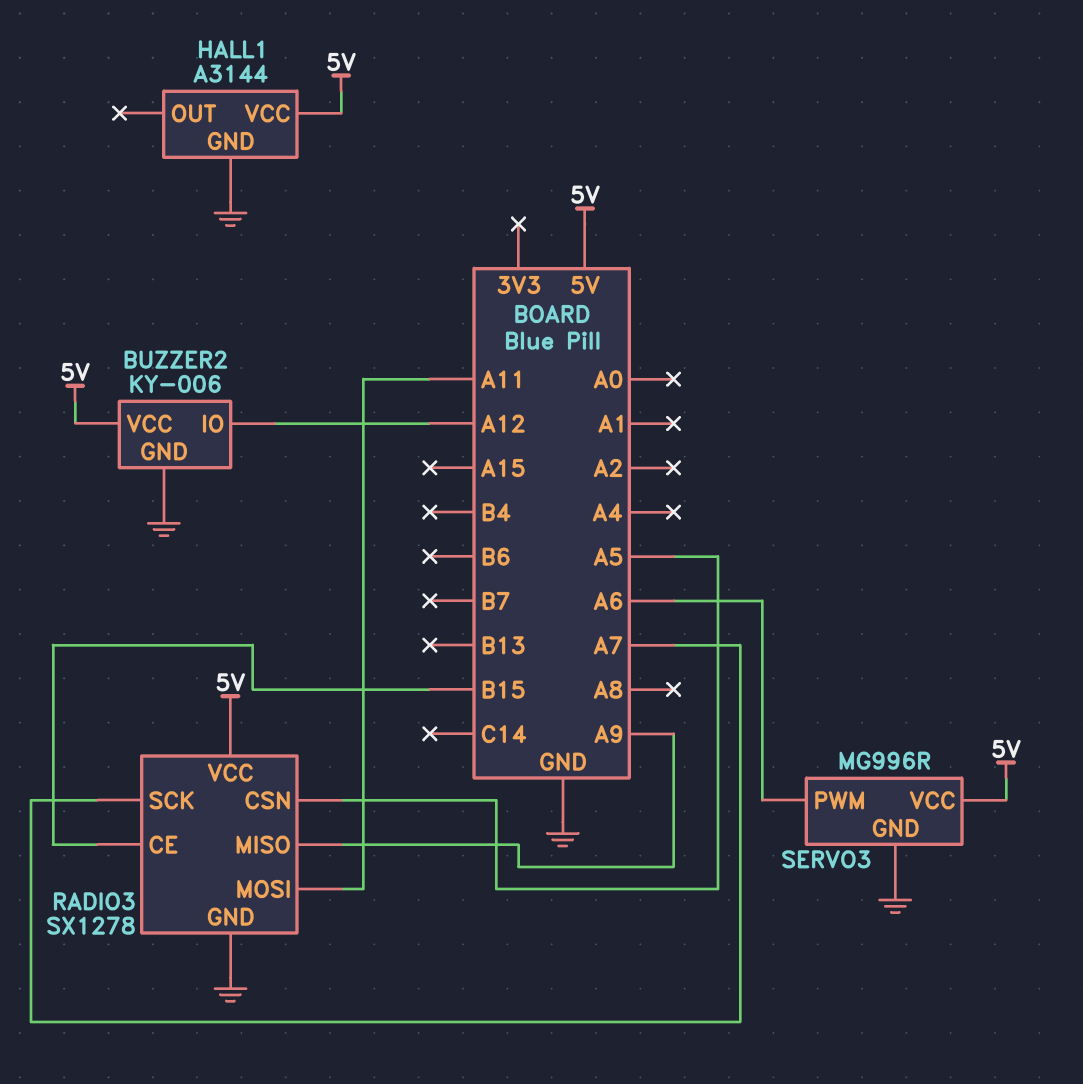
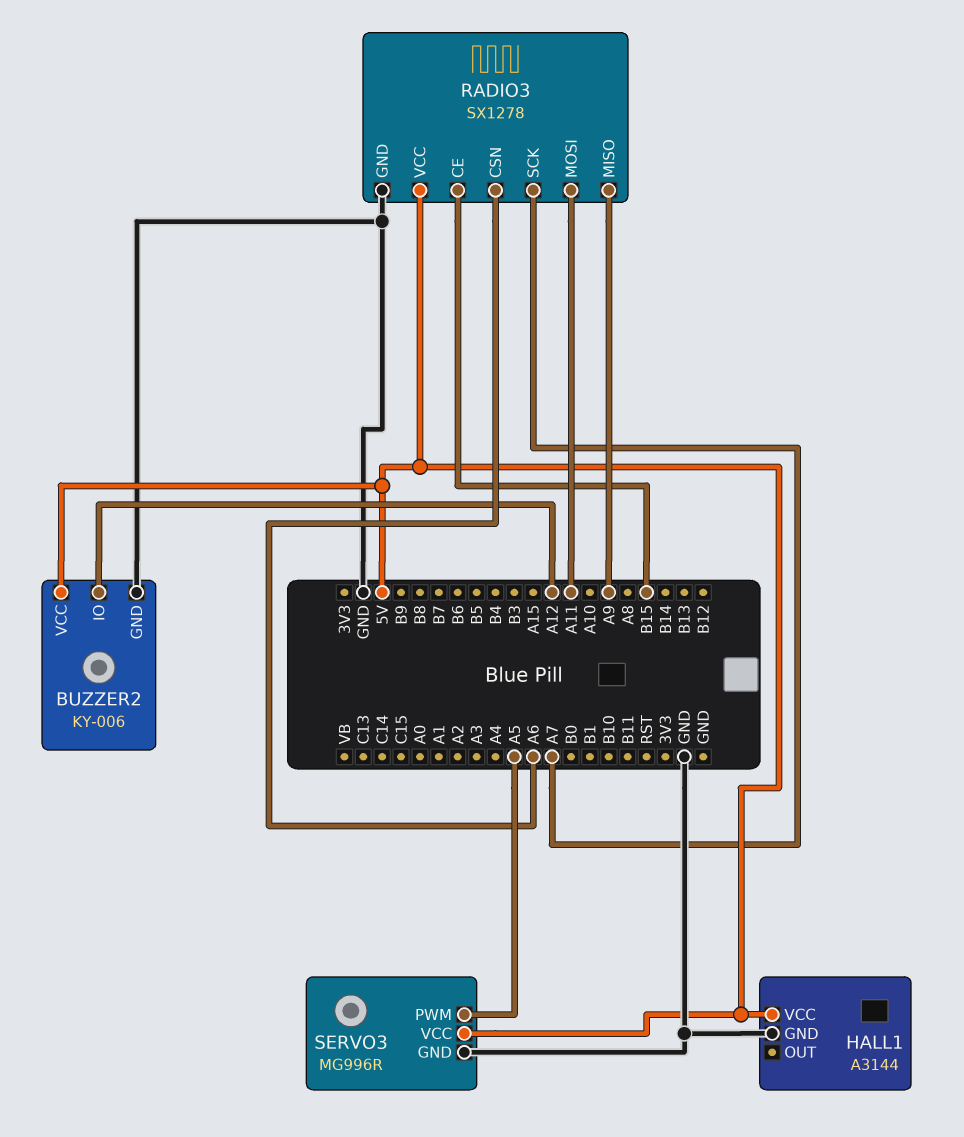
RADIO3 pin CSN: A5 -> A6
SERVO3 pin PWM: A6 -> A5

